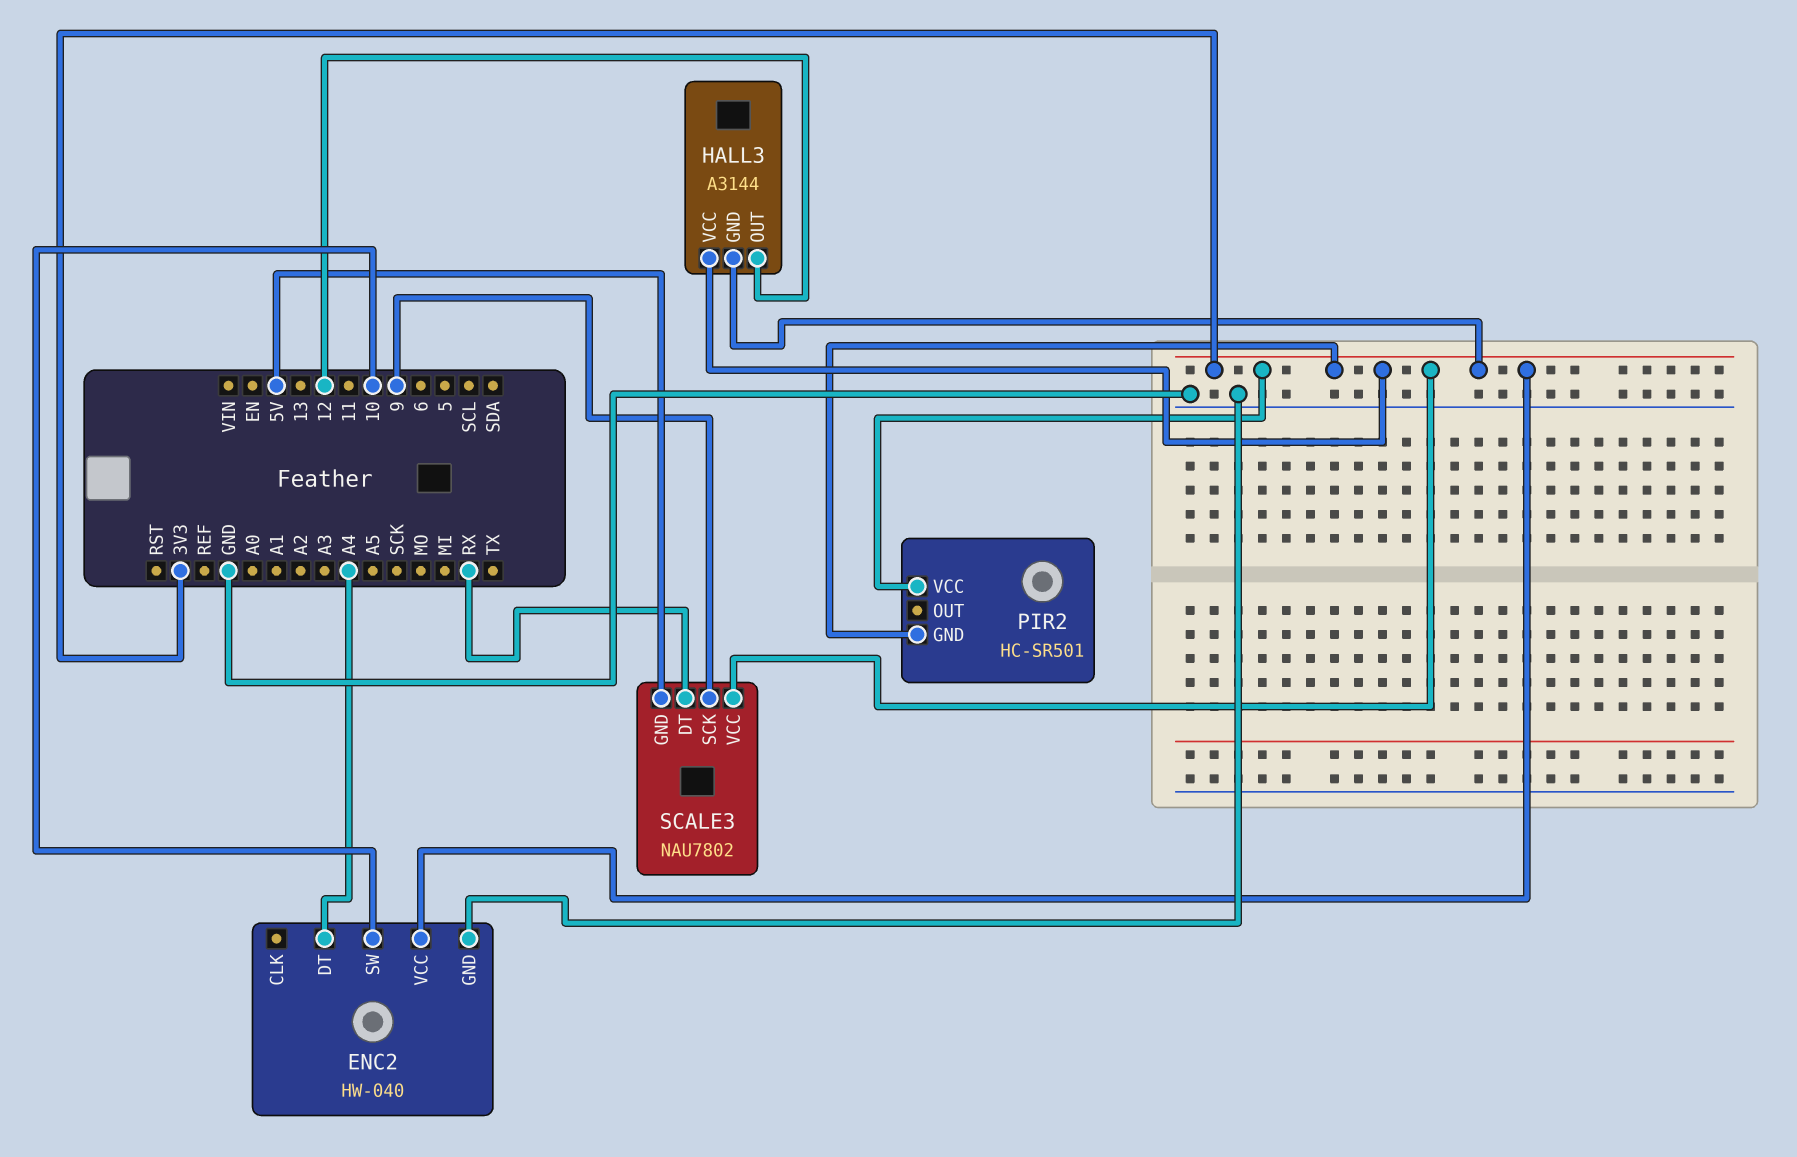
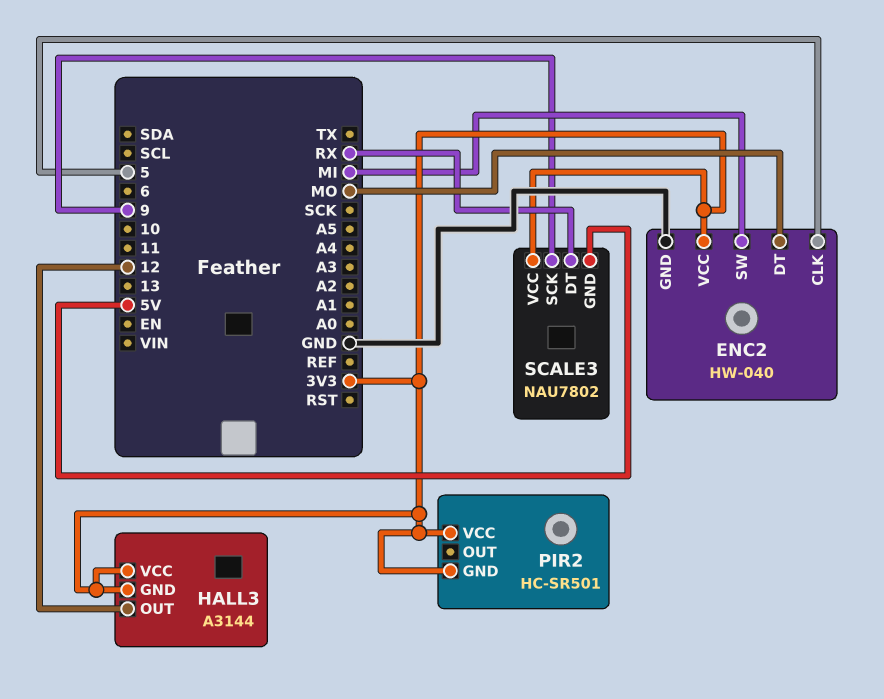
ENC2 pin CLK: none -> 5
ENC2 pin DT: A4 -> MO
ENC2 pin SW: 10 -> MI

